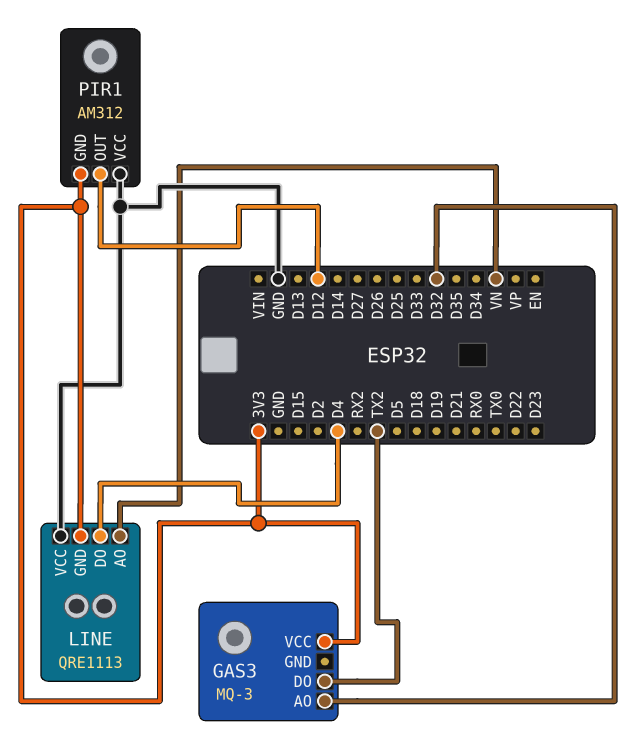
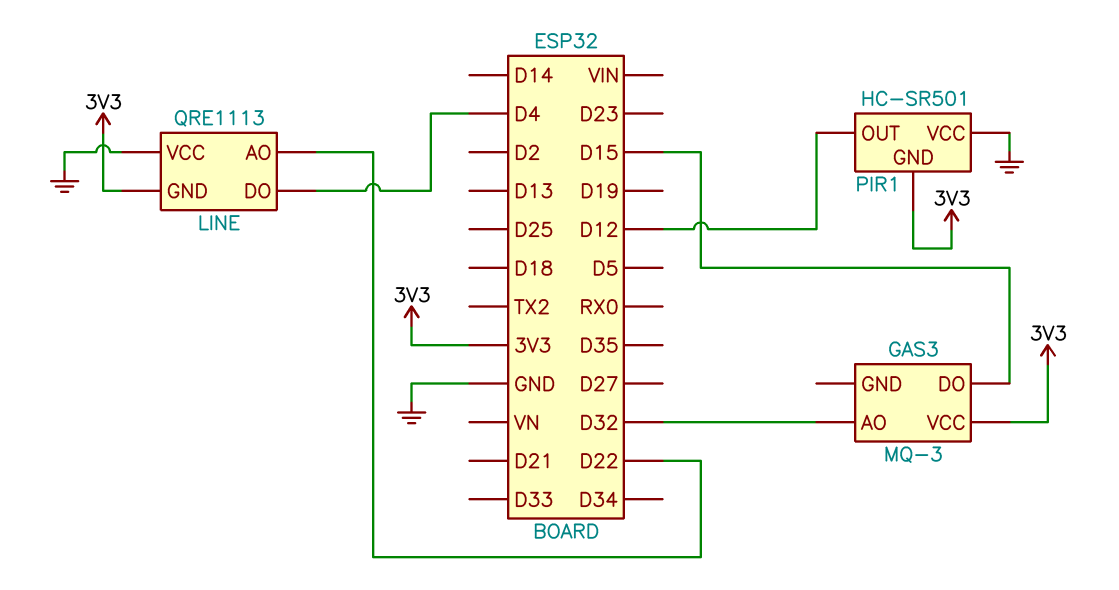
GAS3 pin DO: TX2 -> D15
LINE pin AO: VN -> D22
PIR1: AM312 -> HC-SR501

